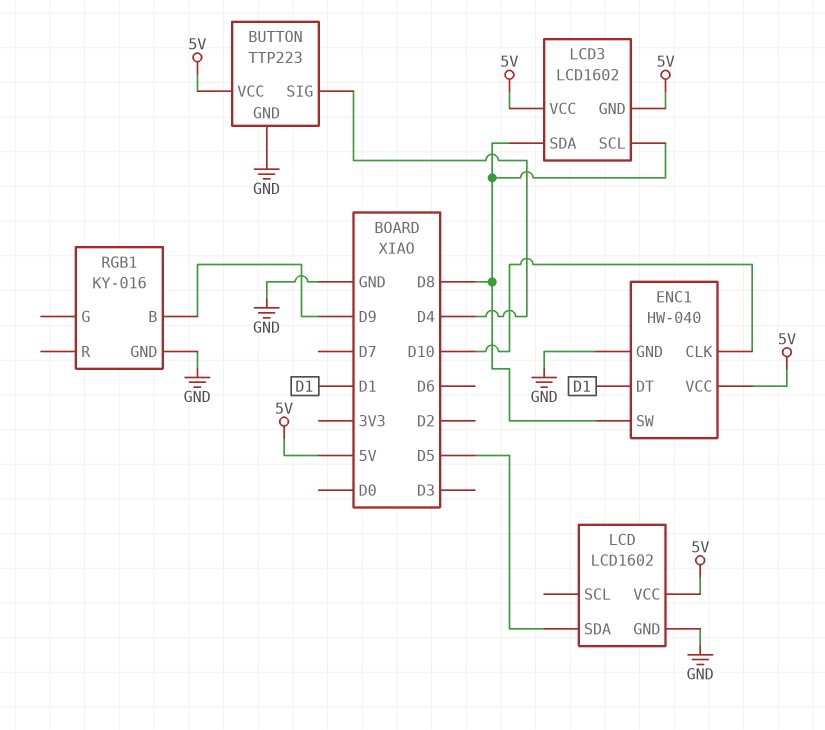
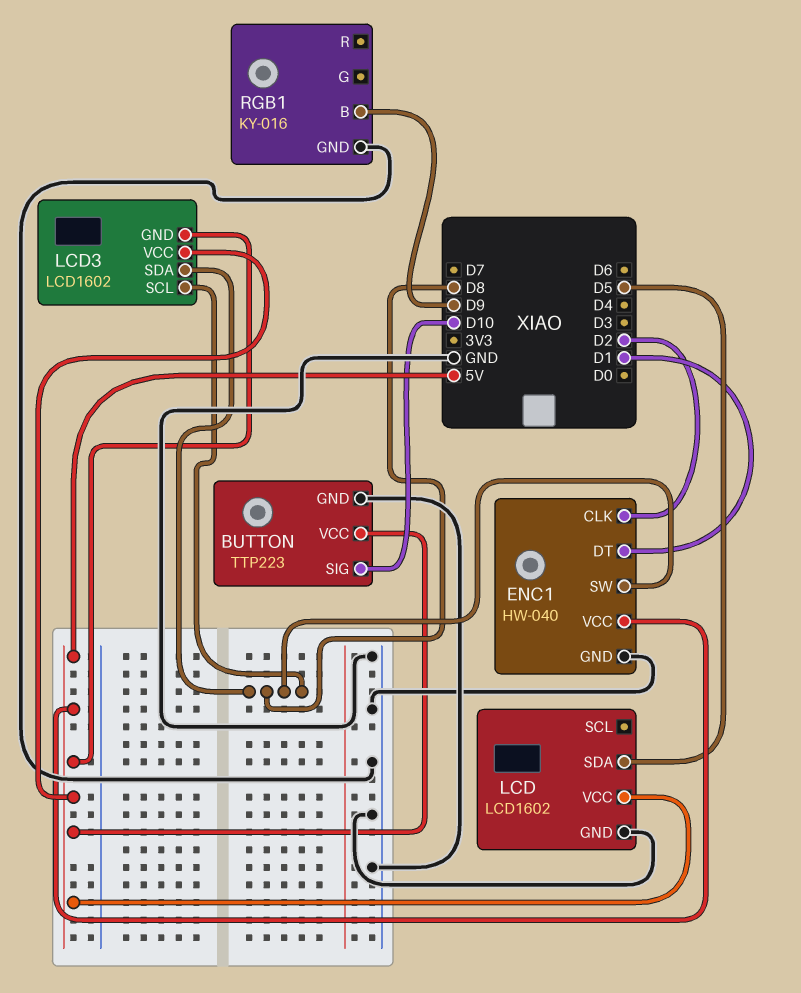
BUTTON pin SIG: D4 -> D10
ENC1 pin CLK: D10 -> D2

